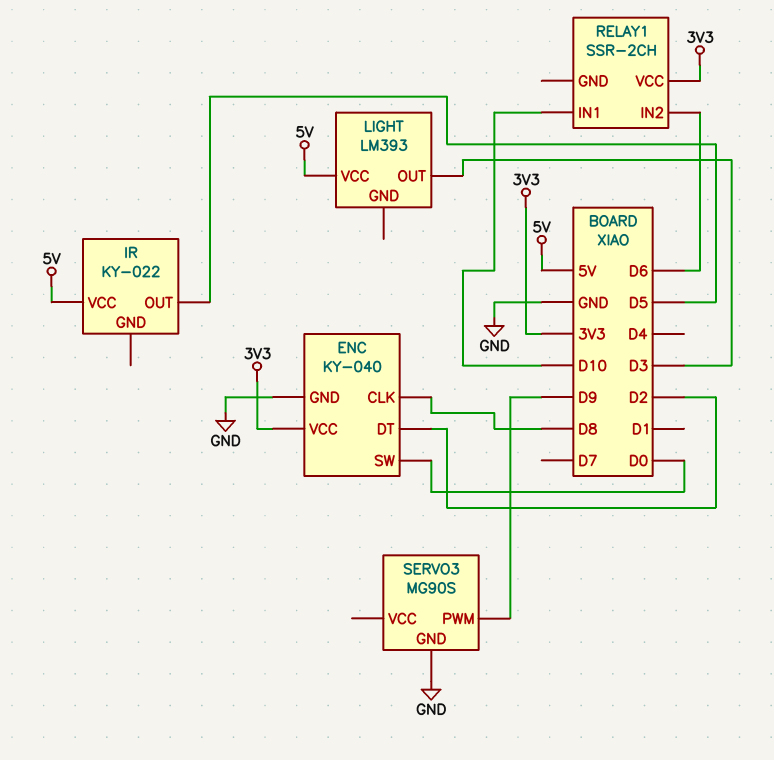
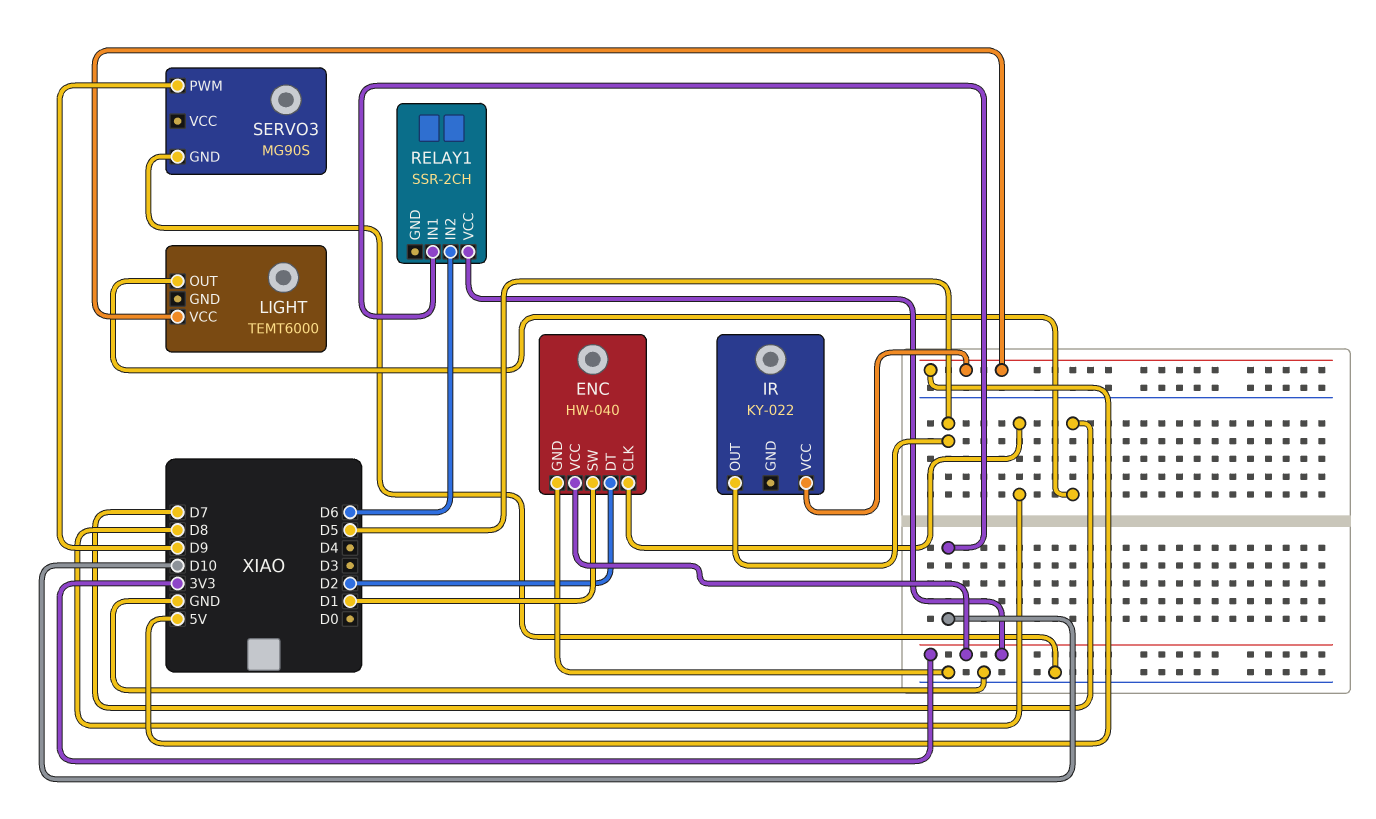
ENC: KY-040 -> HW-040
ENC pin SW: D0 -> D1
LIGHT: LM393 -> TEMT6000
LIGHT pin OUT: D3 -> D7

